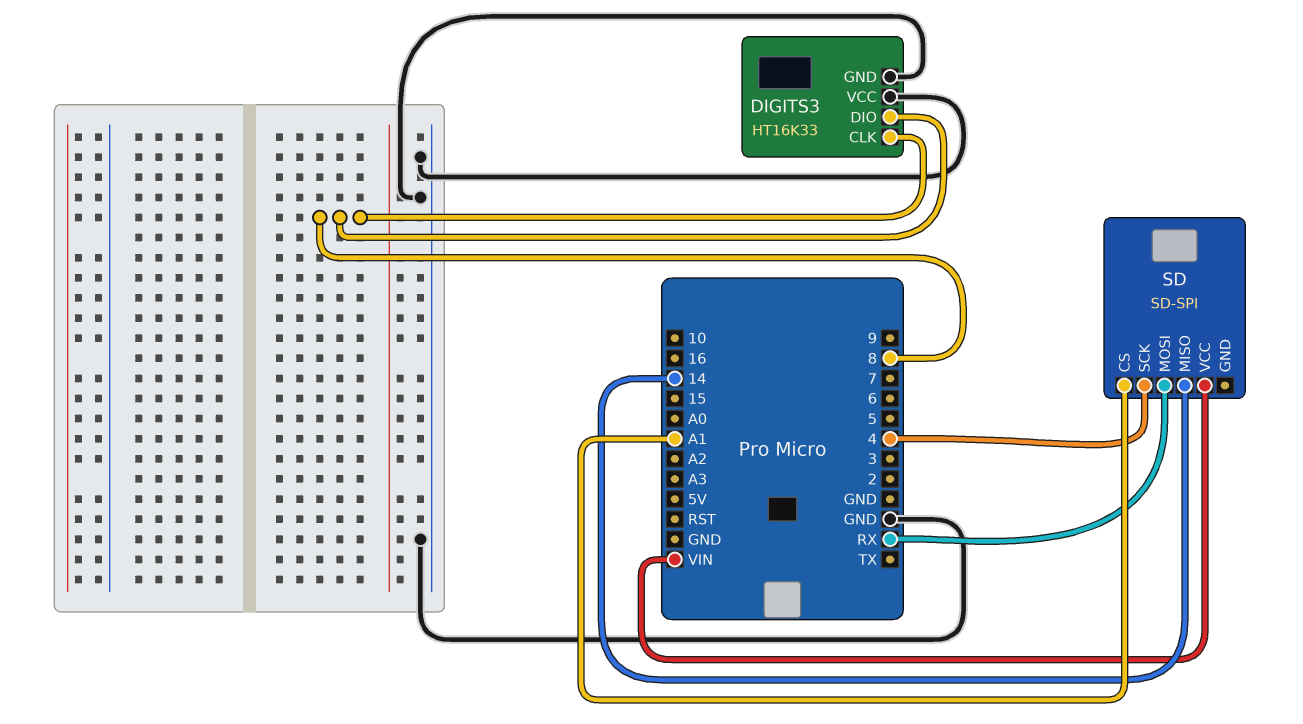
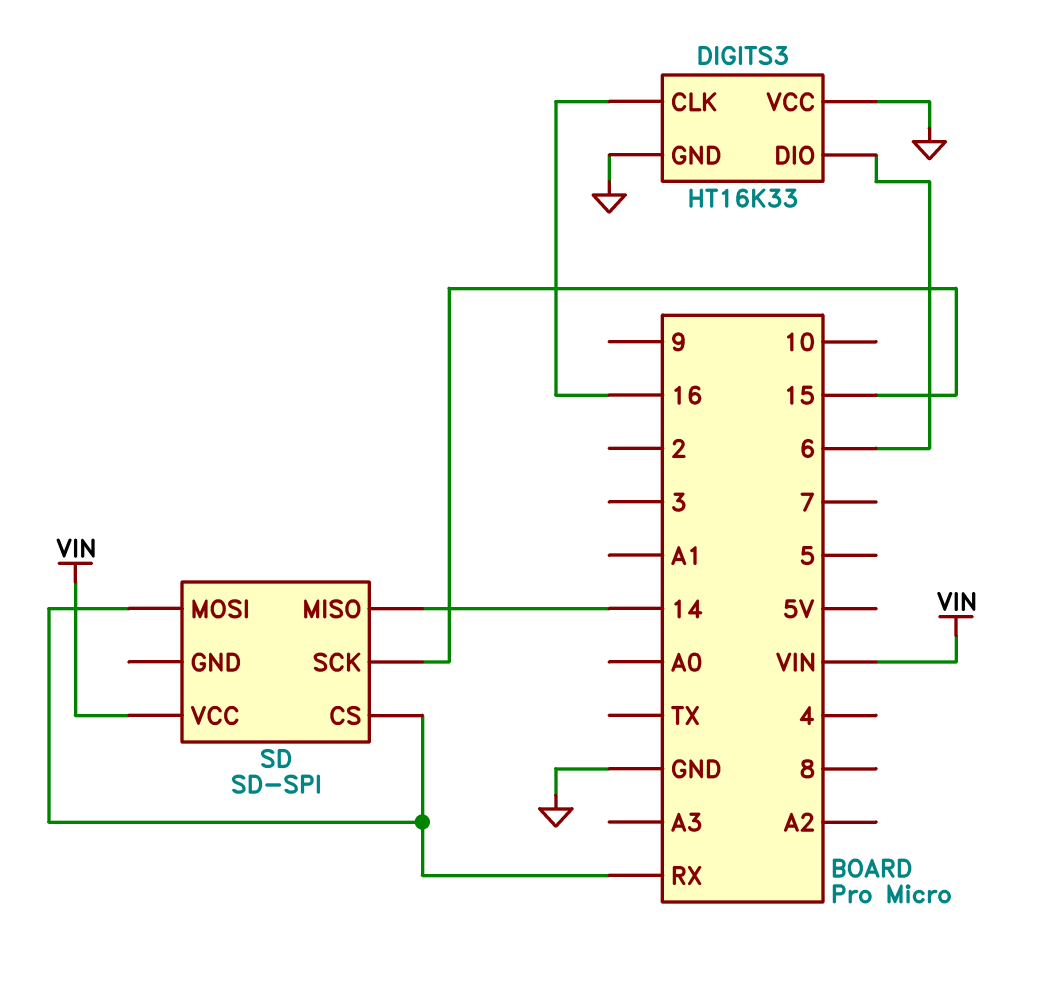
DIGITS3 pin CLK: 8 -> 16
DIGITS3 pin DIO: 8 -> 6
SD pin CS: A1 -> RX
SD pin SCK: 4 -> 15

